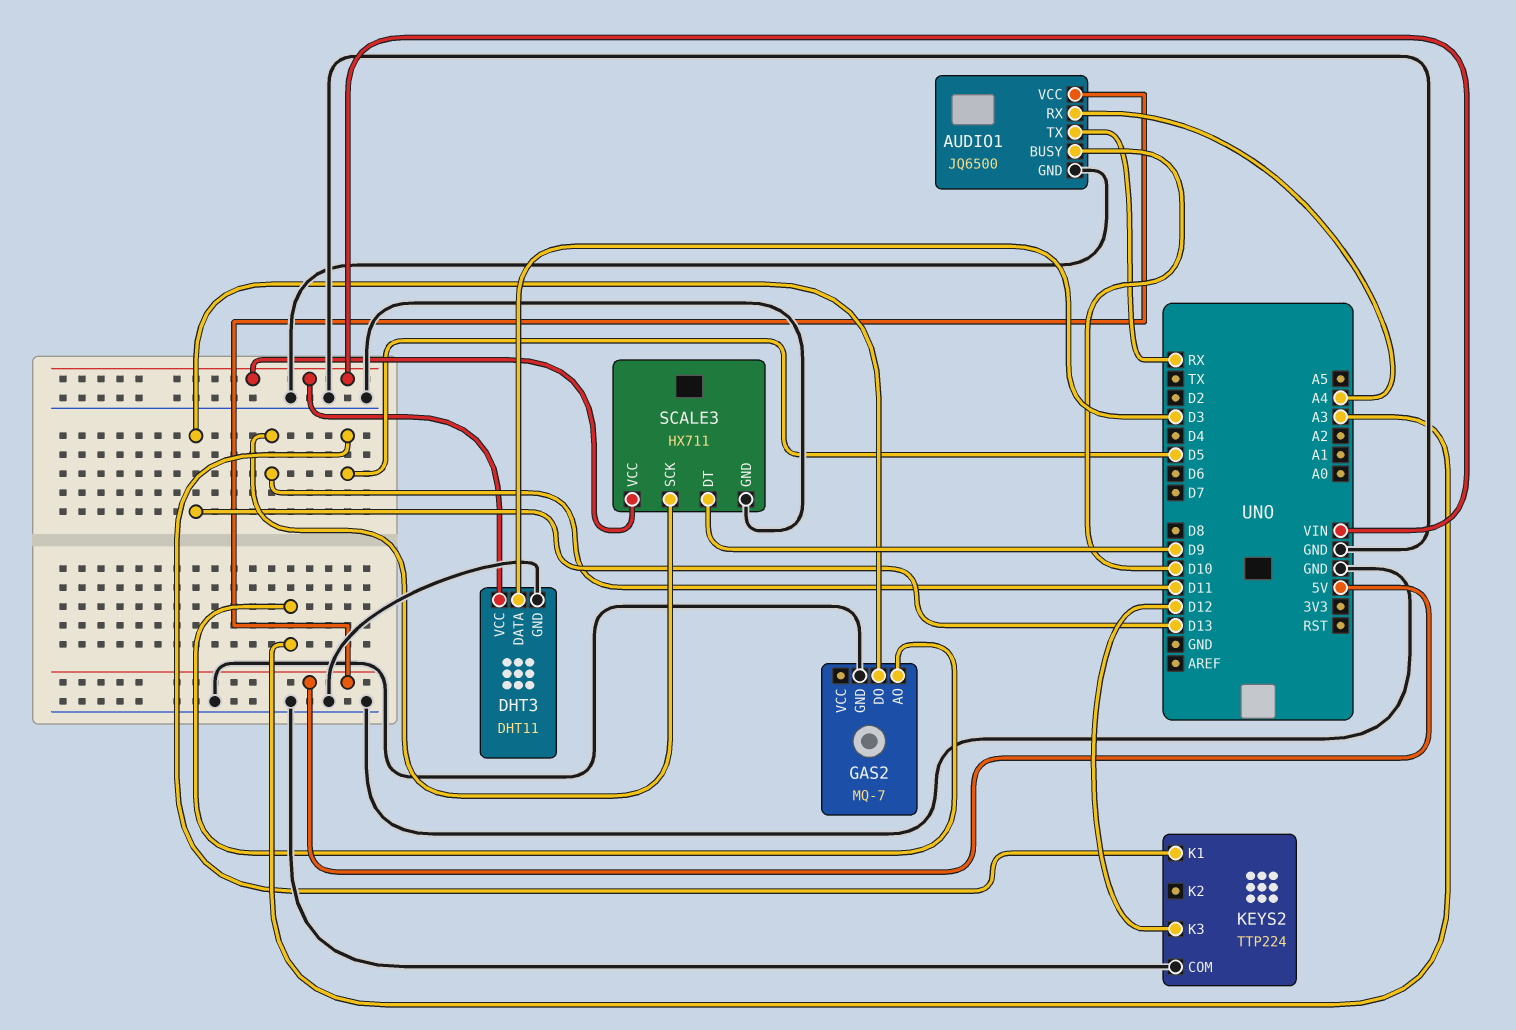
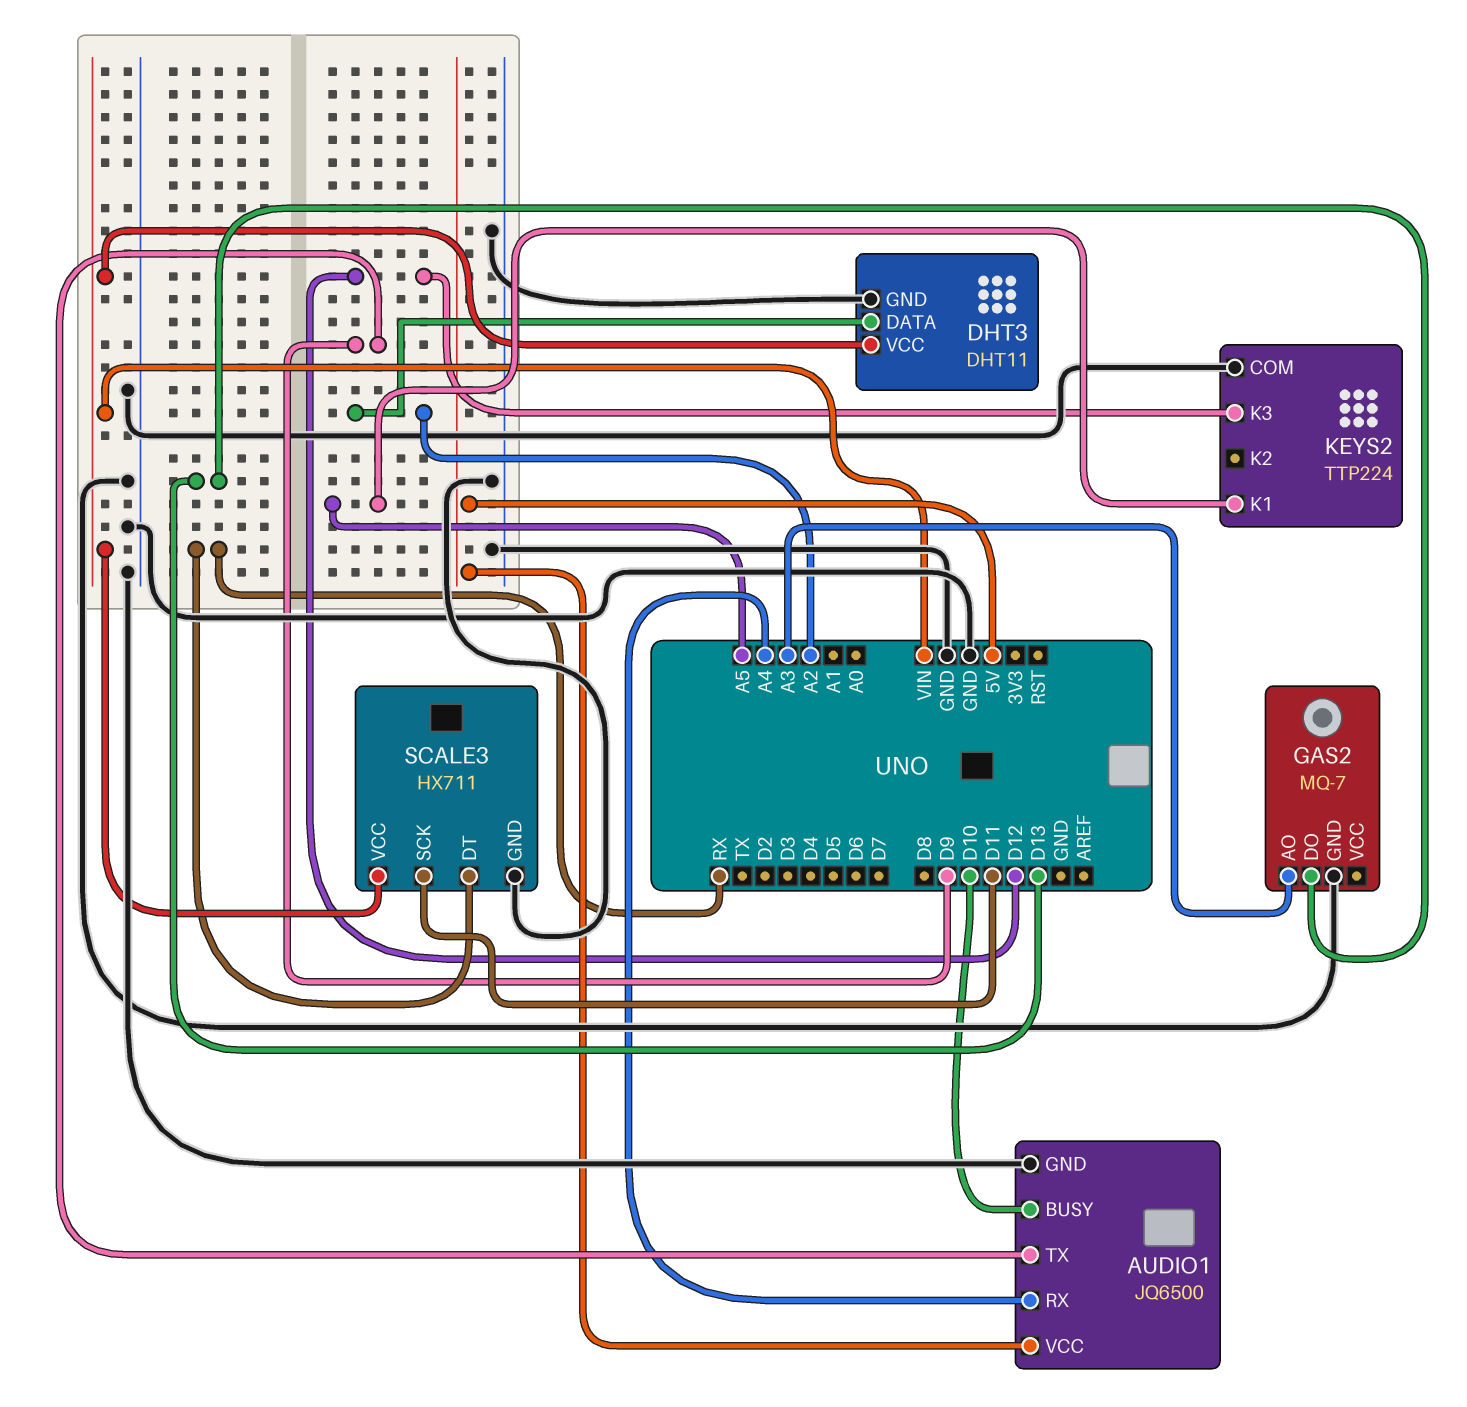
AUDIO1 pin TX: RX -> D9
DHT3 pin DATA: D3 -> A2
KEYS2 pin K1: D5 -> A5
SCALE3 pin DT: D9 -> RX

